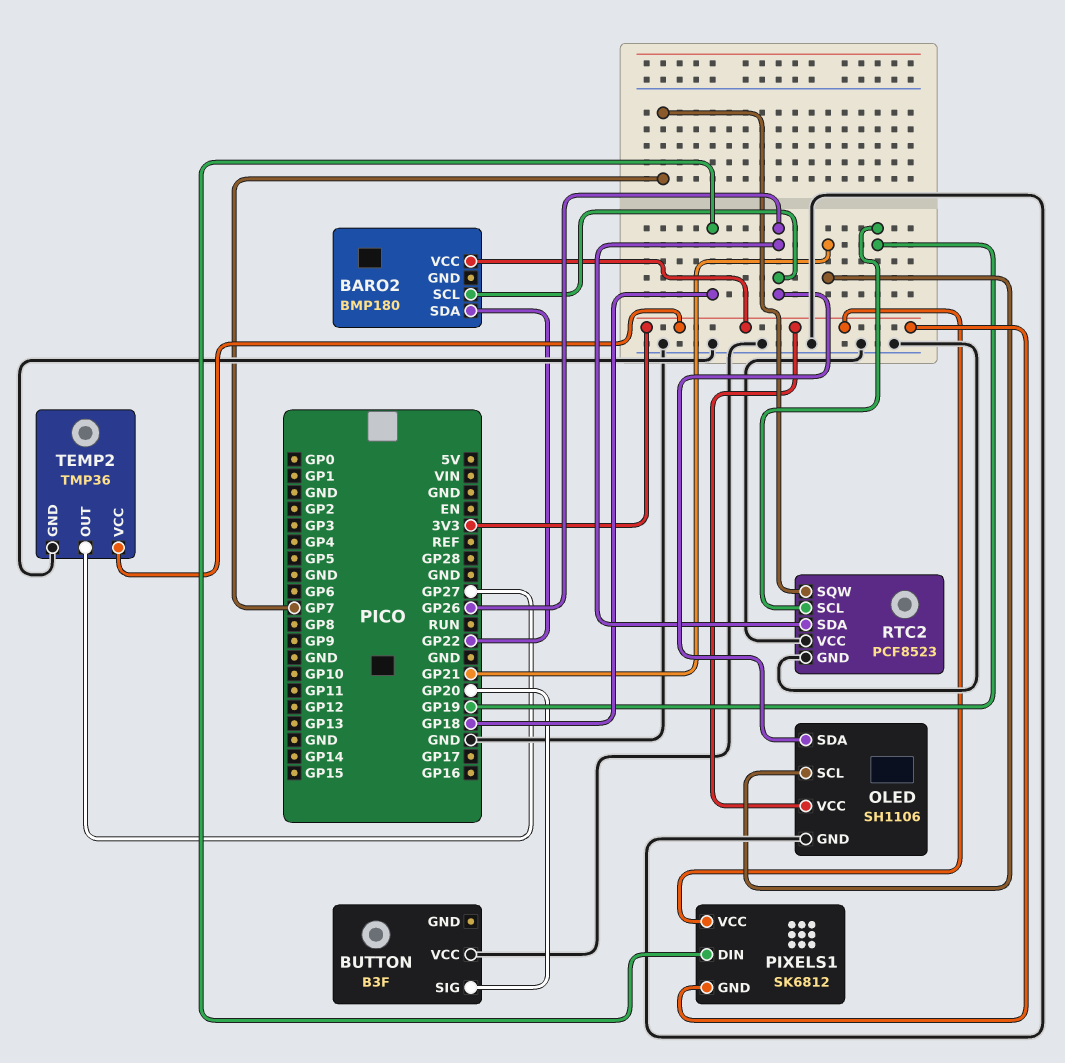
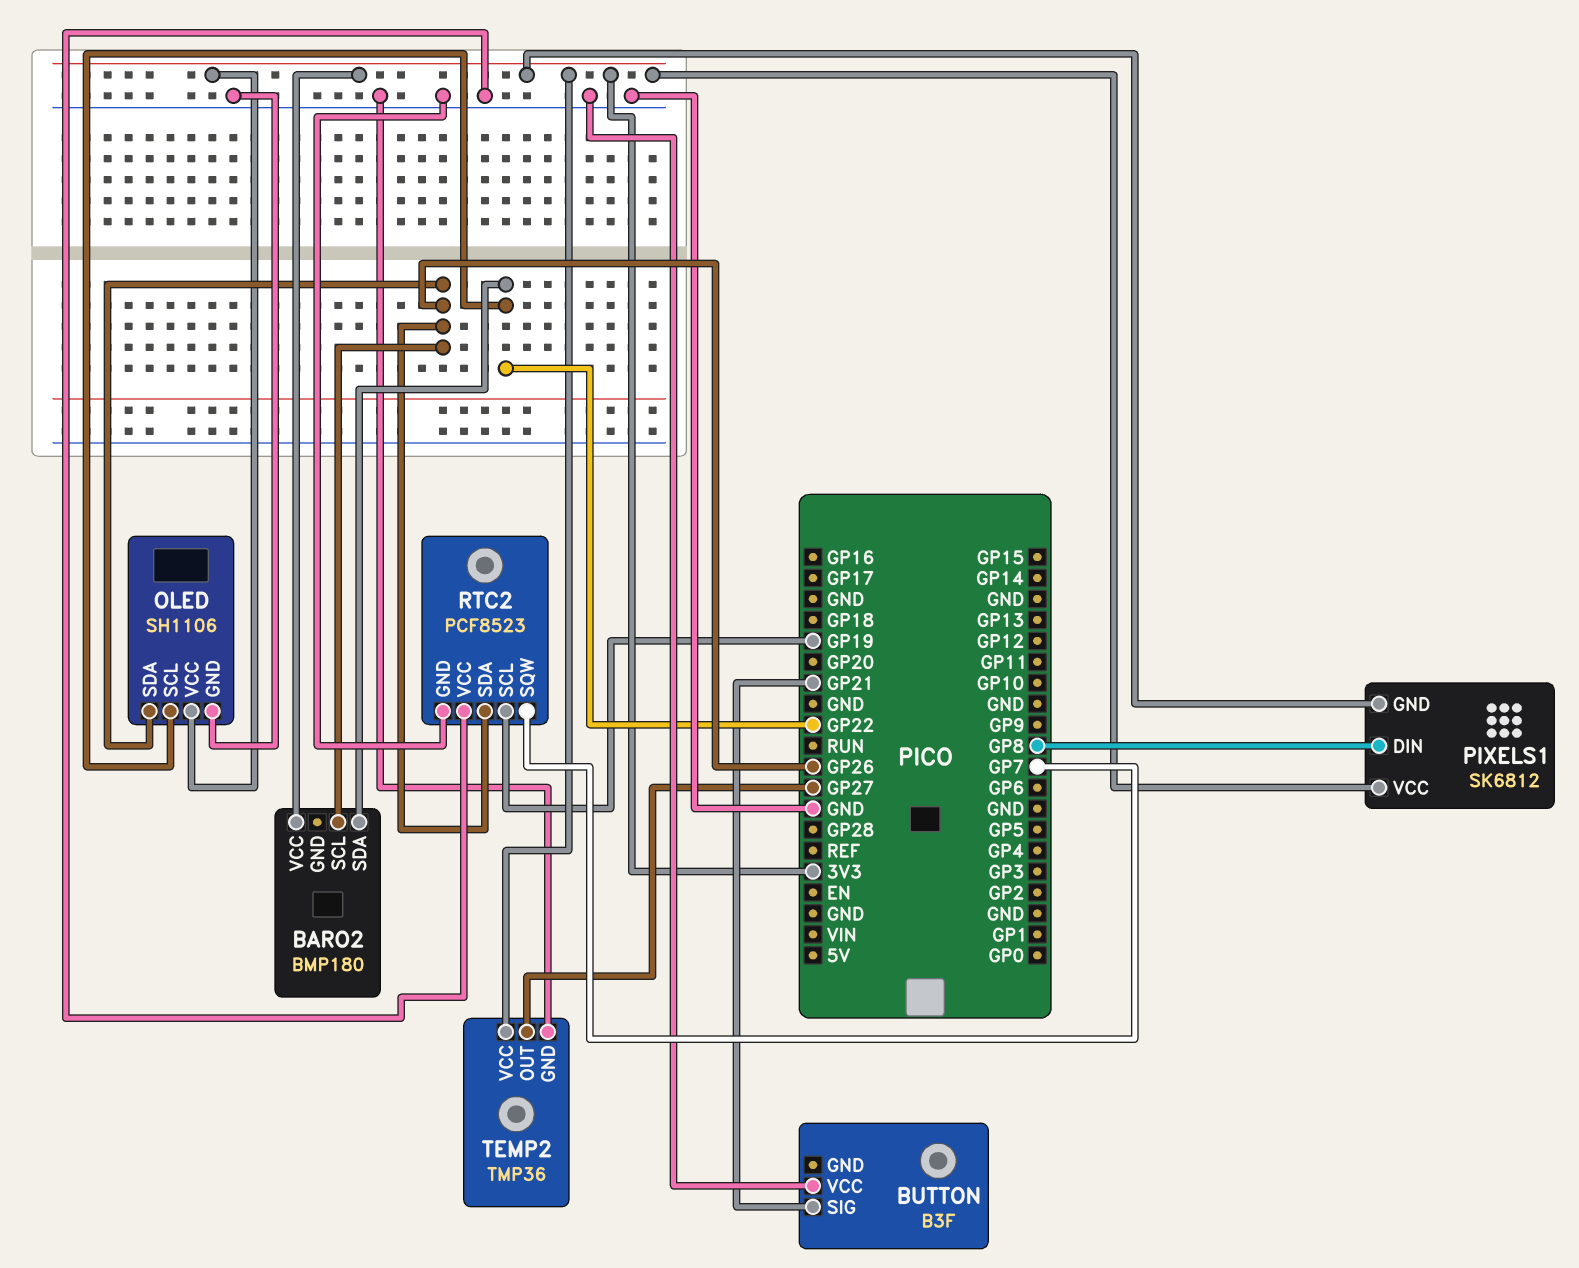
BUTTON pin SIG: GP20 -> GP21
OLED pin SCL: GP21 -> GP22
PIXELS1 pin DIN: GP18 -> GP8

